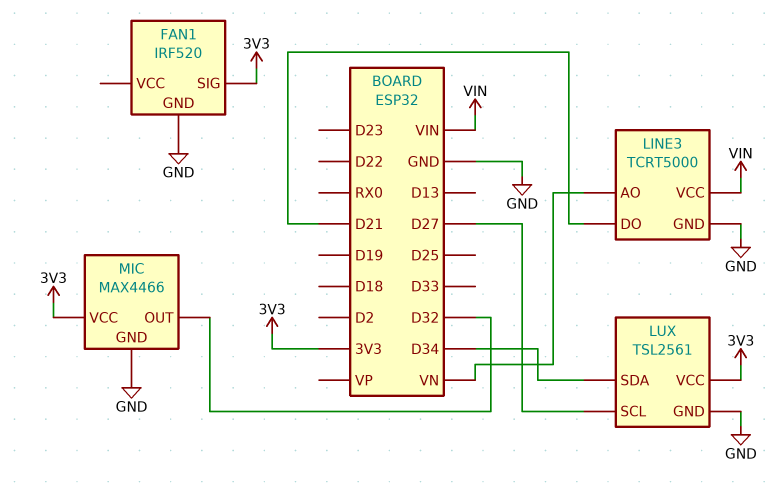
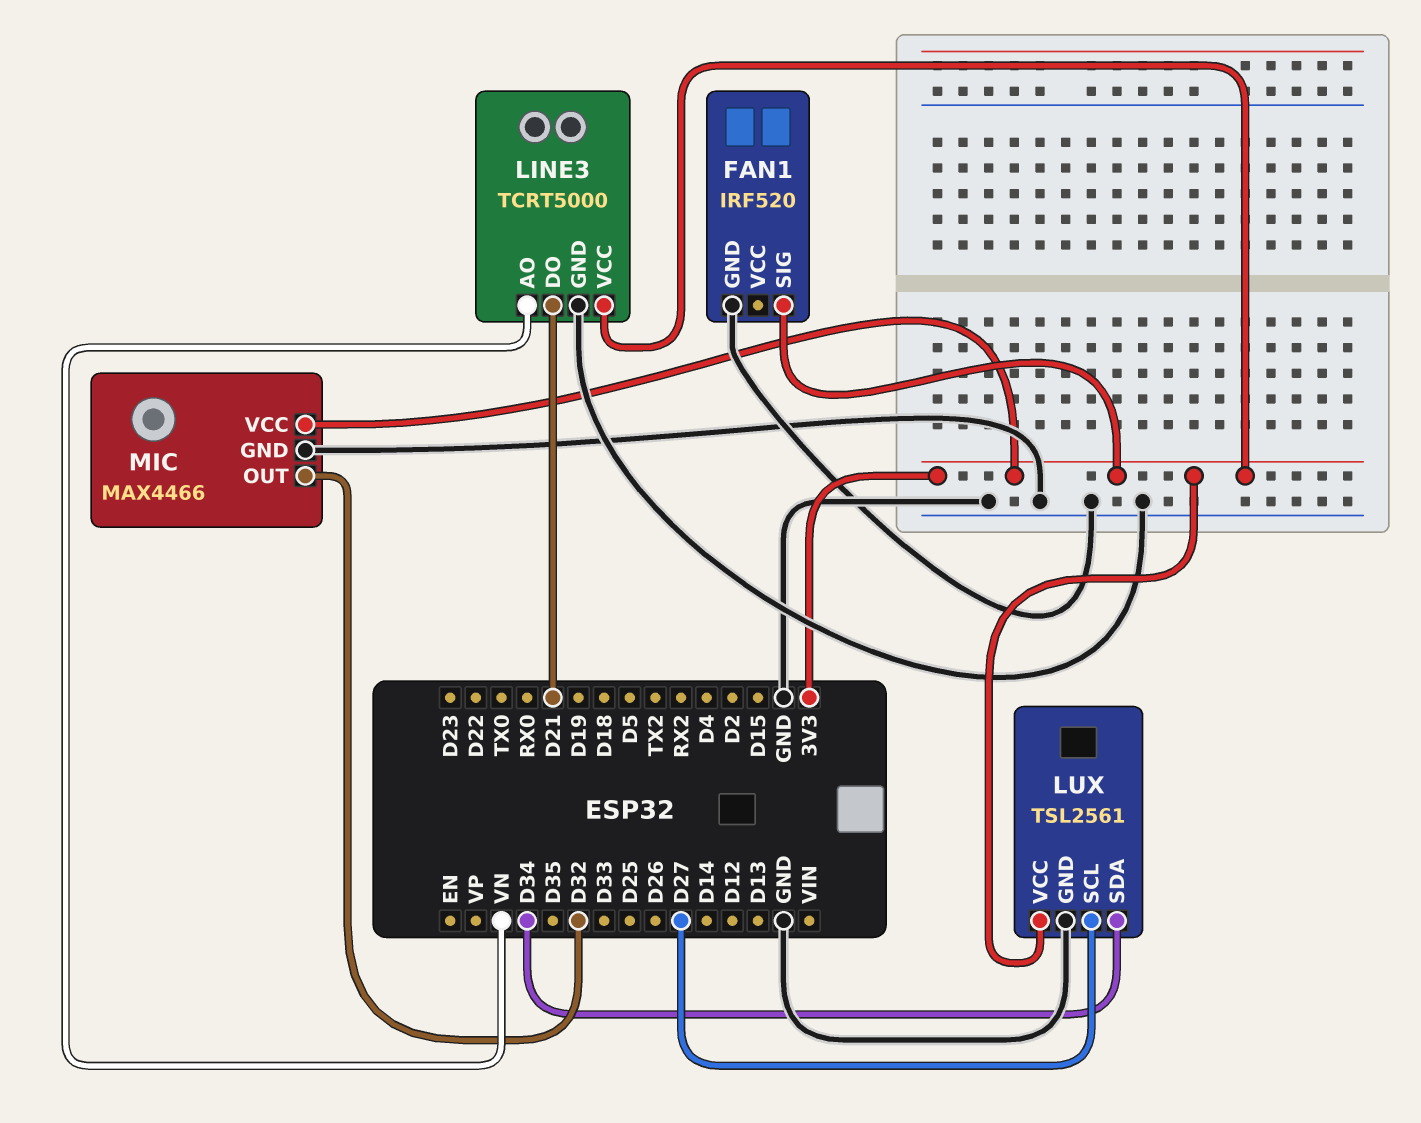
LINE3 pin VCC: VIN -> 3V3

